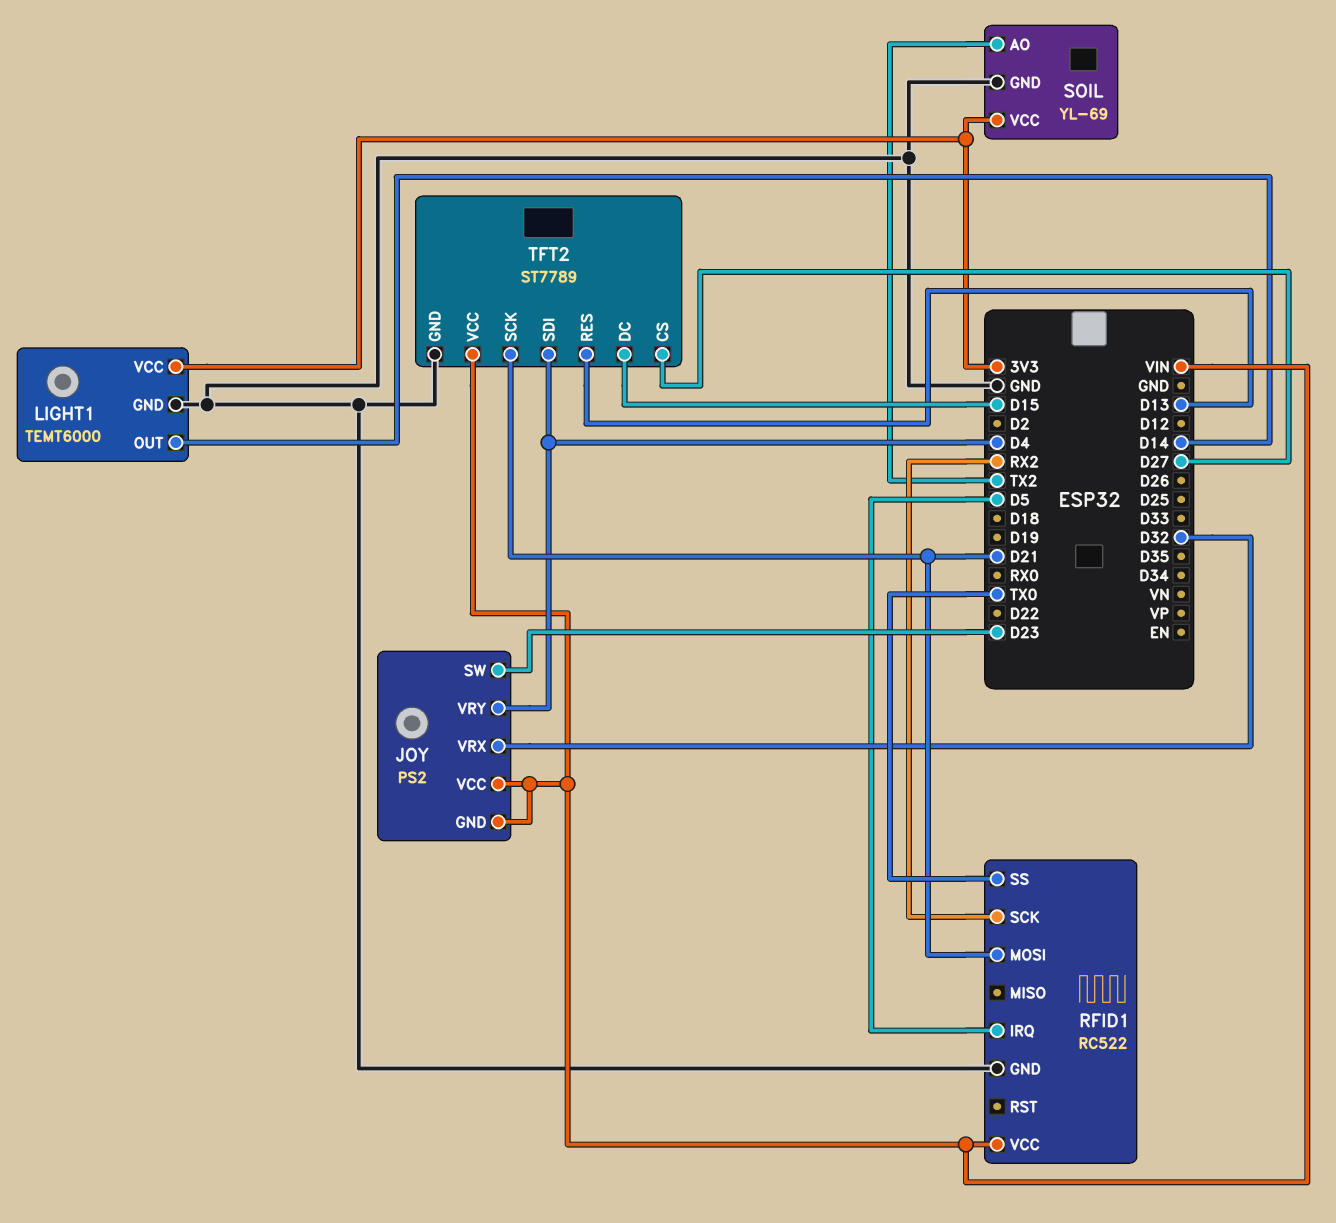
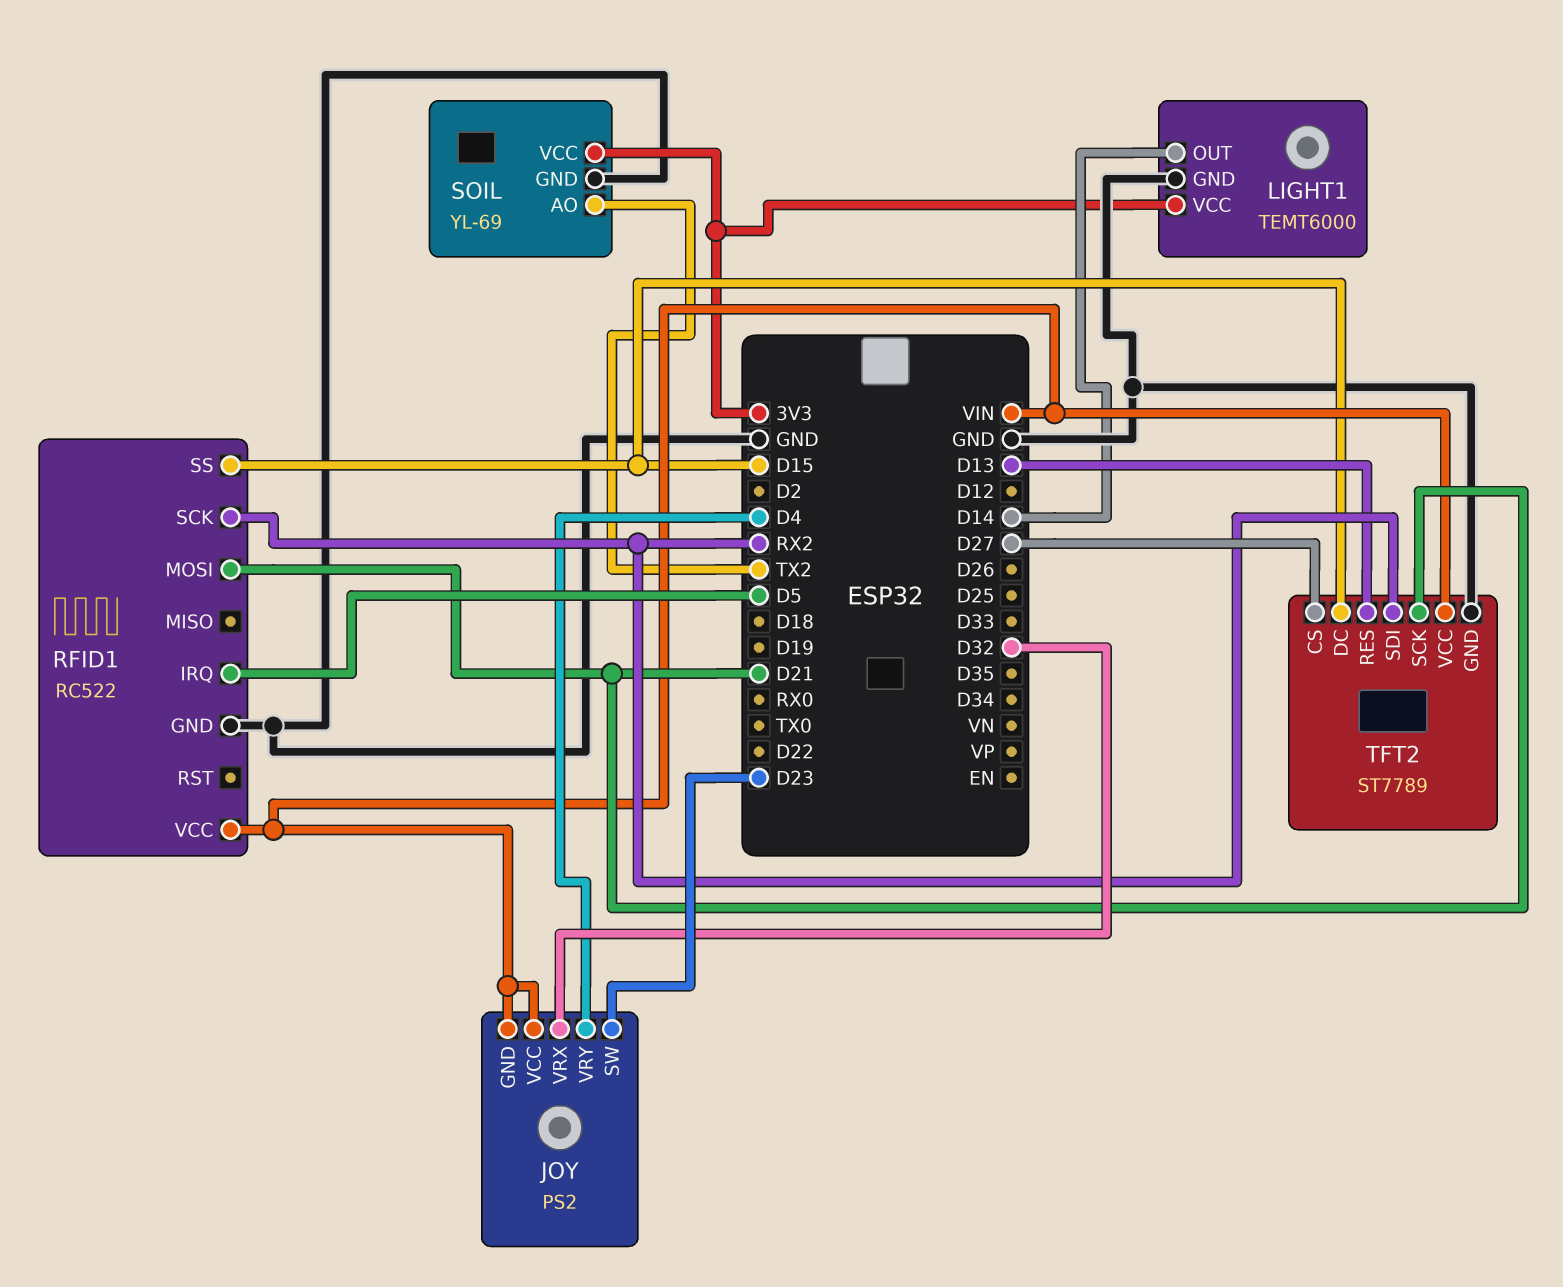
RFID1 pin SS: TX0 -> D15
TFT2 pin SDI: D4 -> RX2

